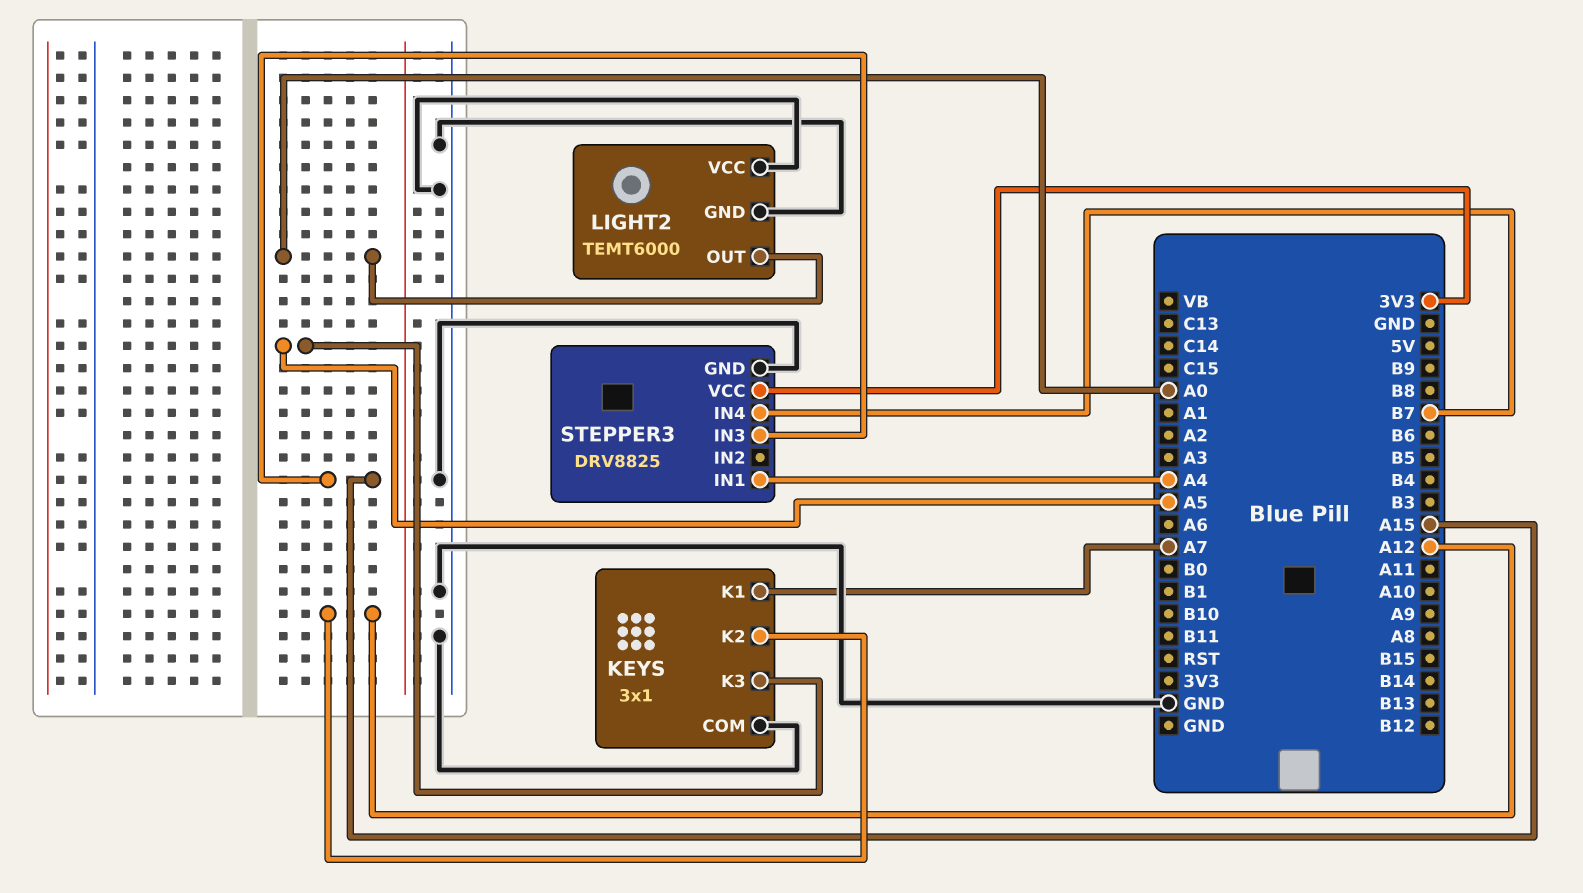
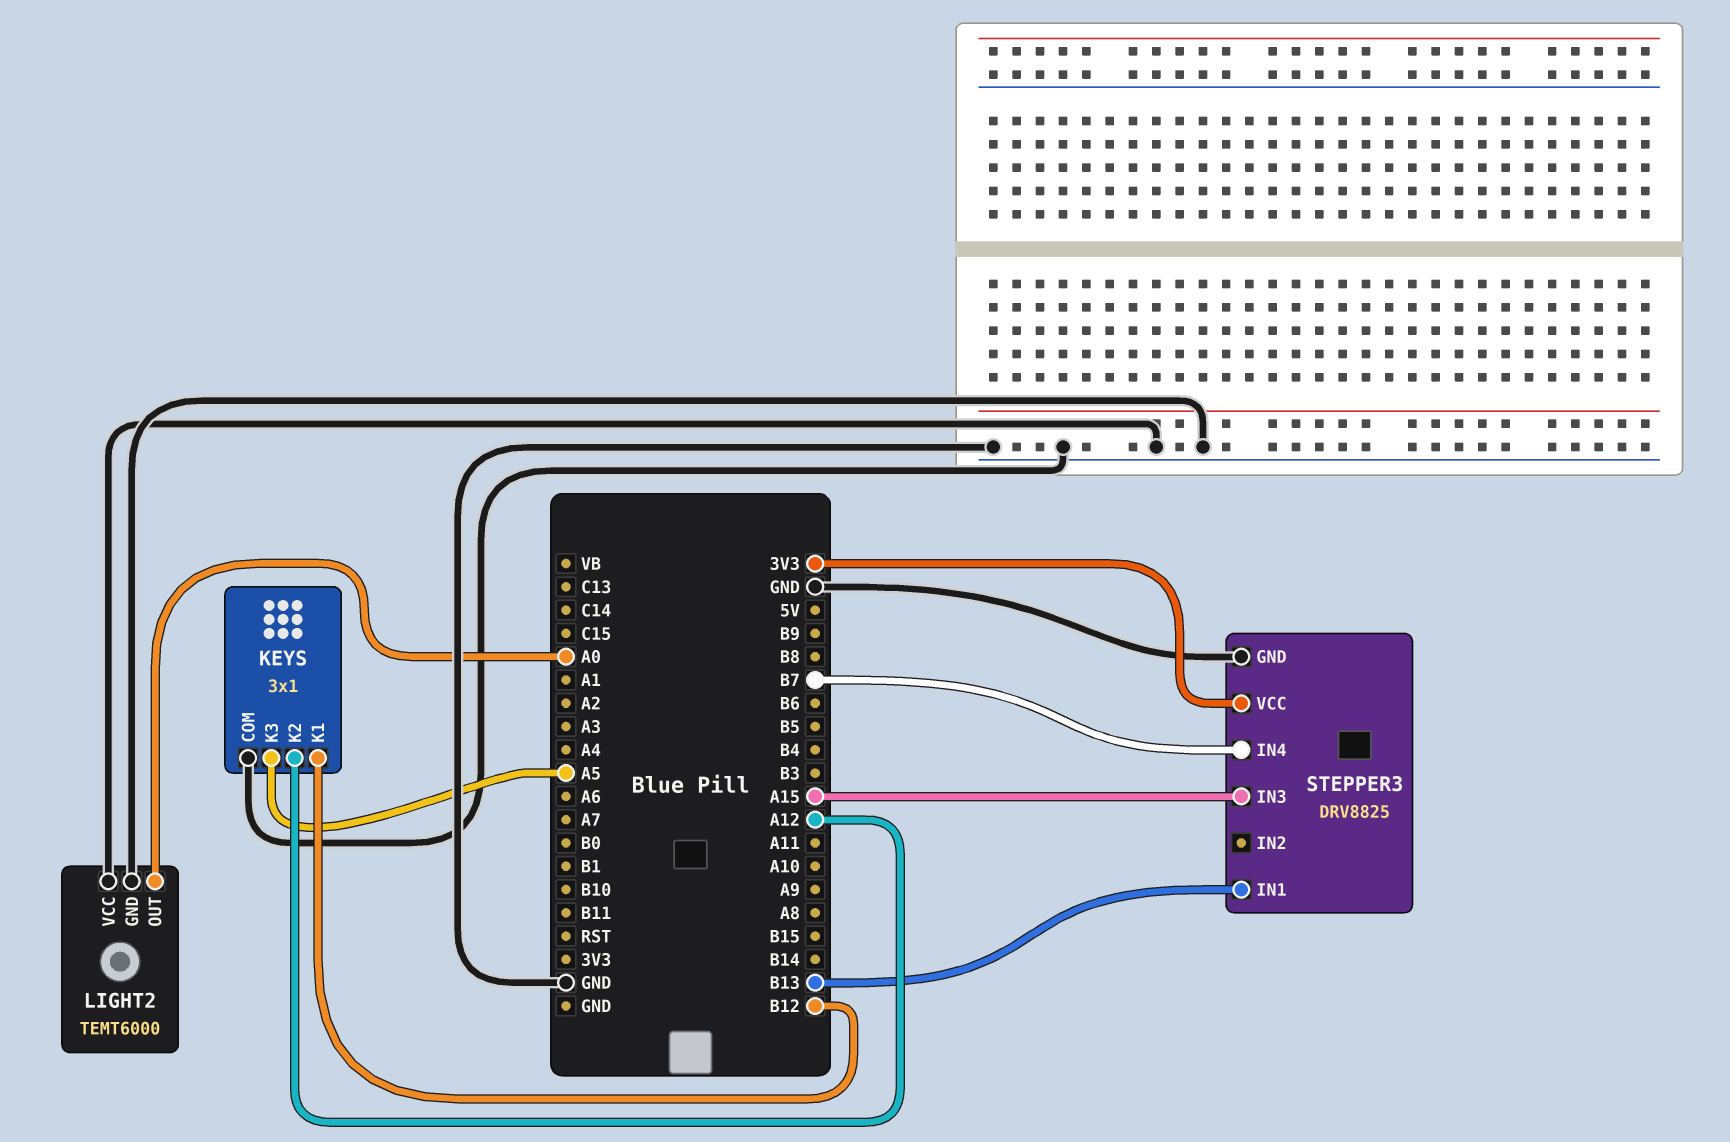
KEYS pin K1: A7 -> B12
STEPPER3 pin IN1: A4 -> B13

